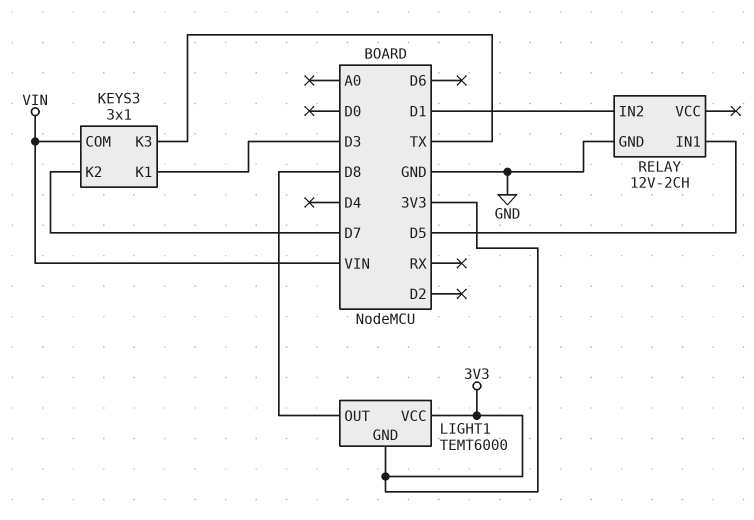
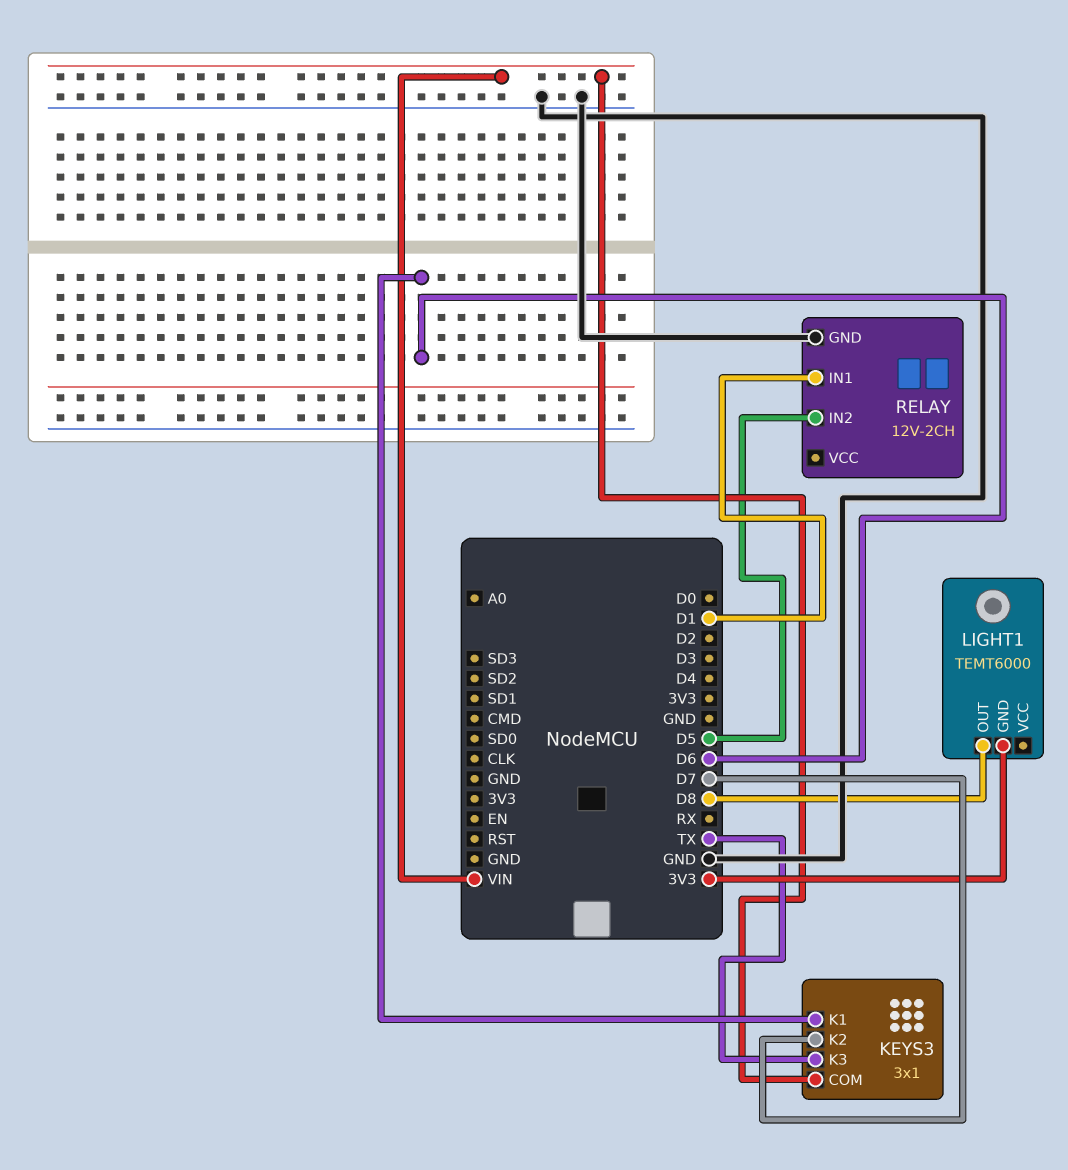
KEYS3 pin K1: D3 -> D6
LIGHT1 pin VCC: 3V3 -> none
RELAY pin IN1: D5 -> D1
RELAY pin IN2: D1 -> D5

